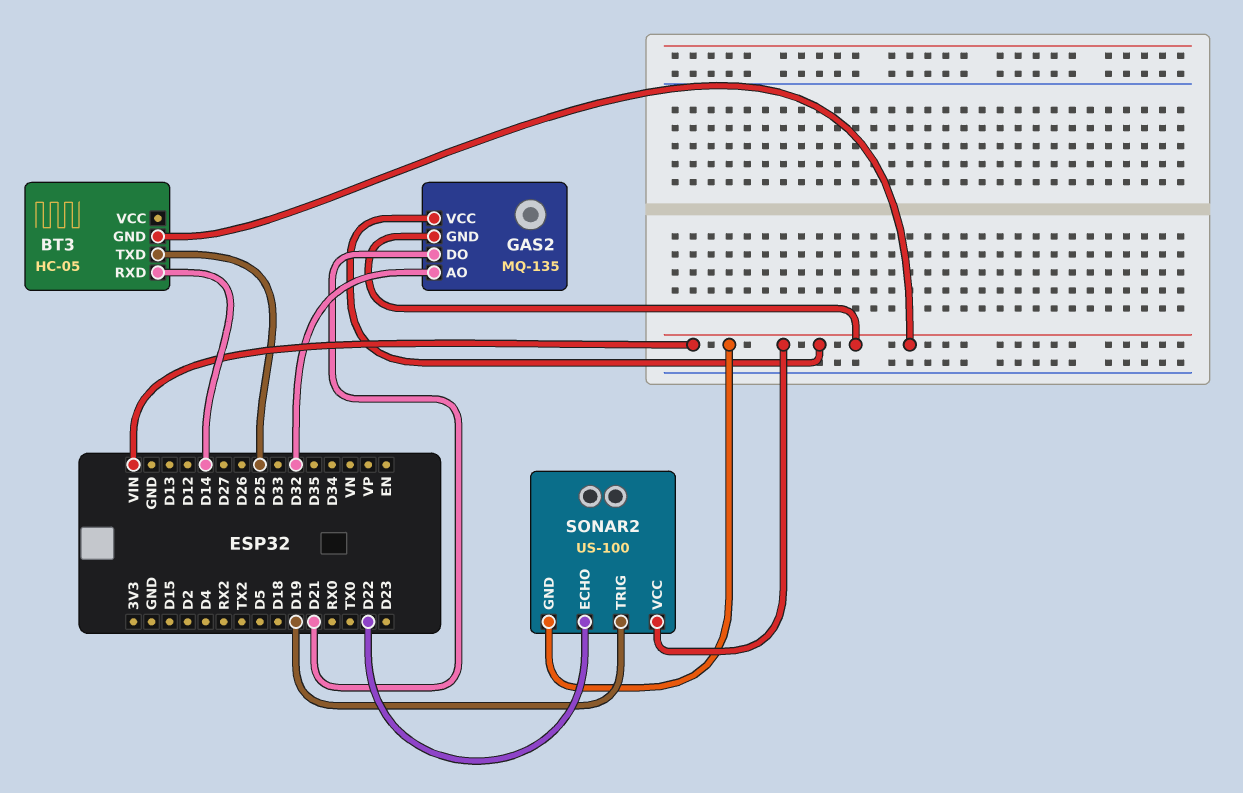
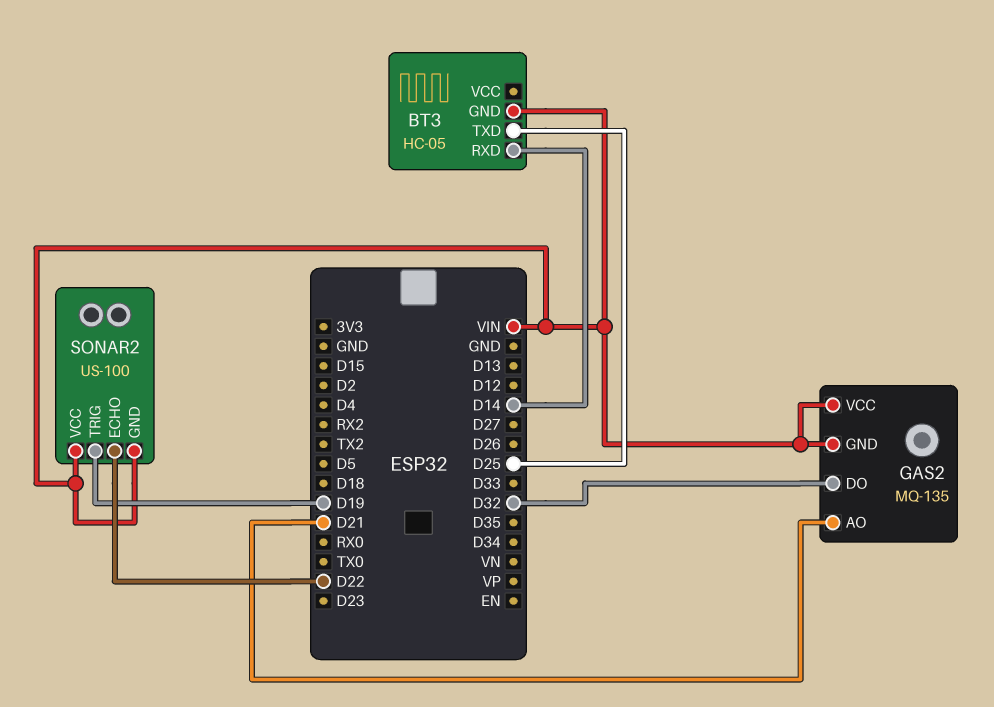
GAS2 pin AO: D32 -> D21
GAS2 pin DO: D21 -> D32

